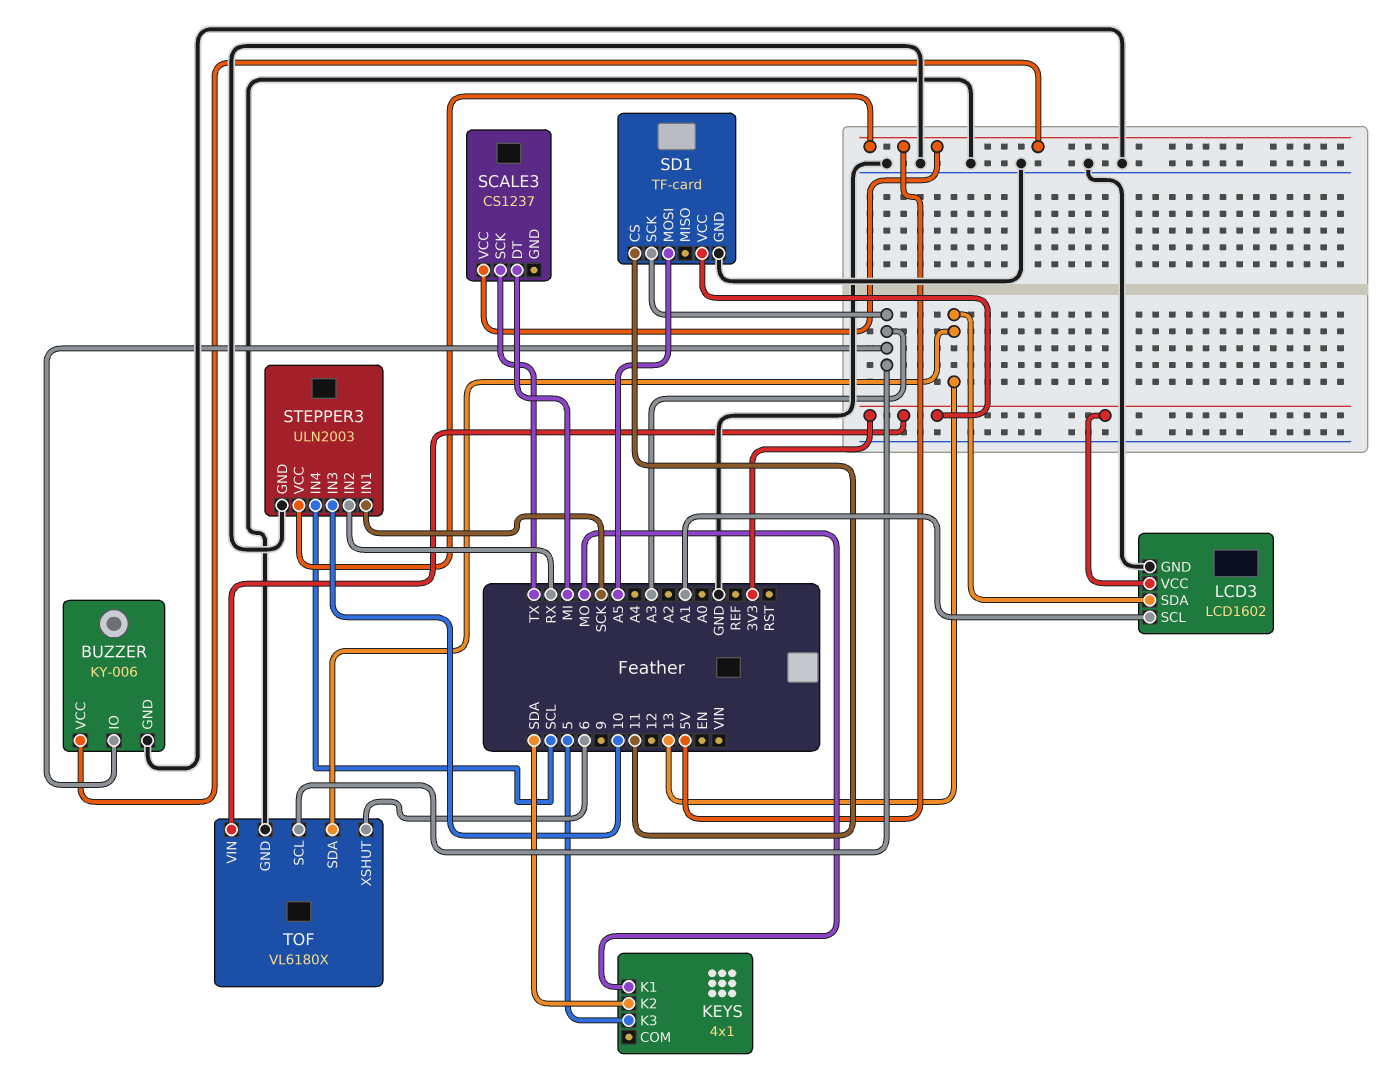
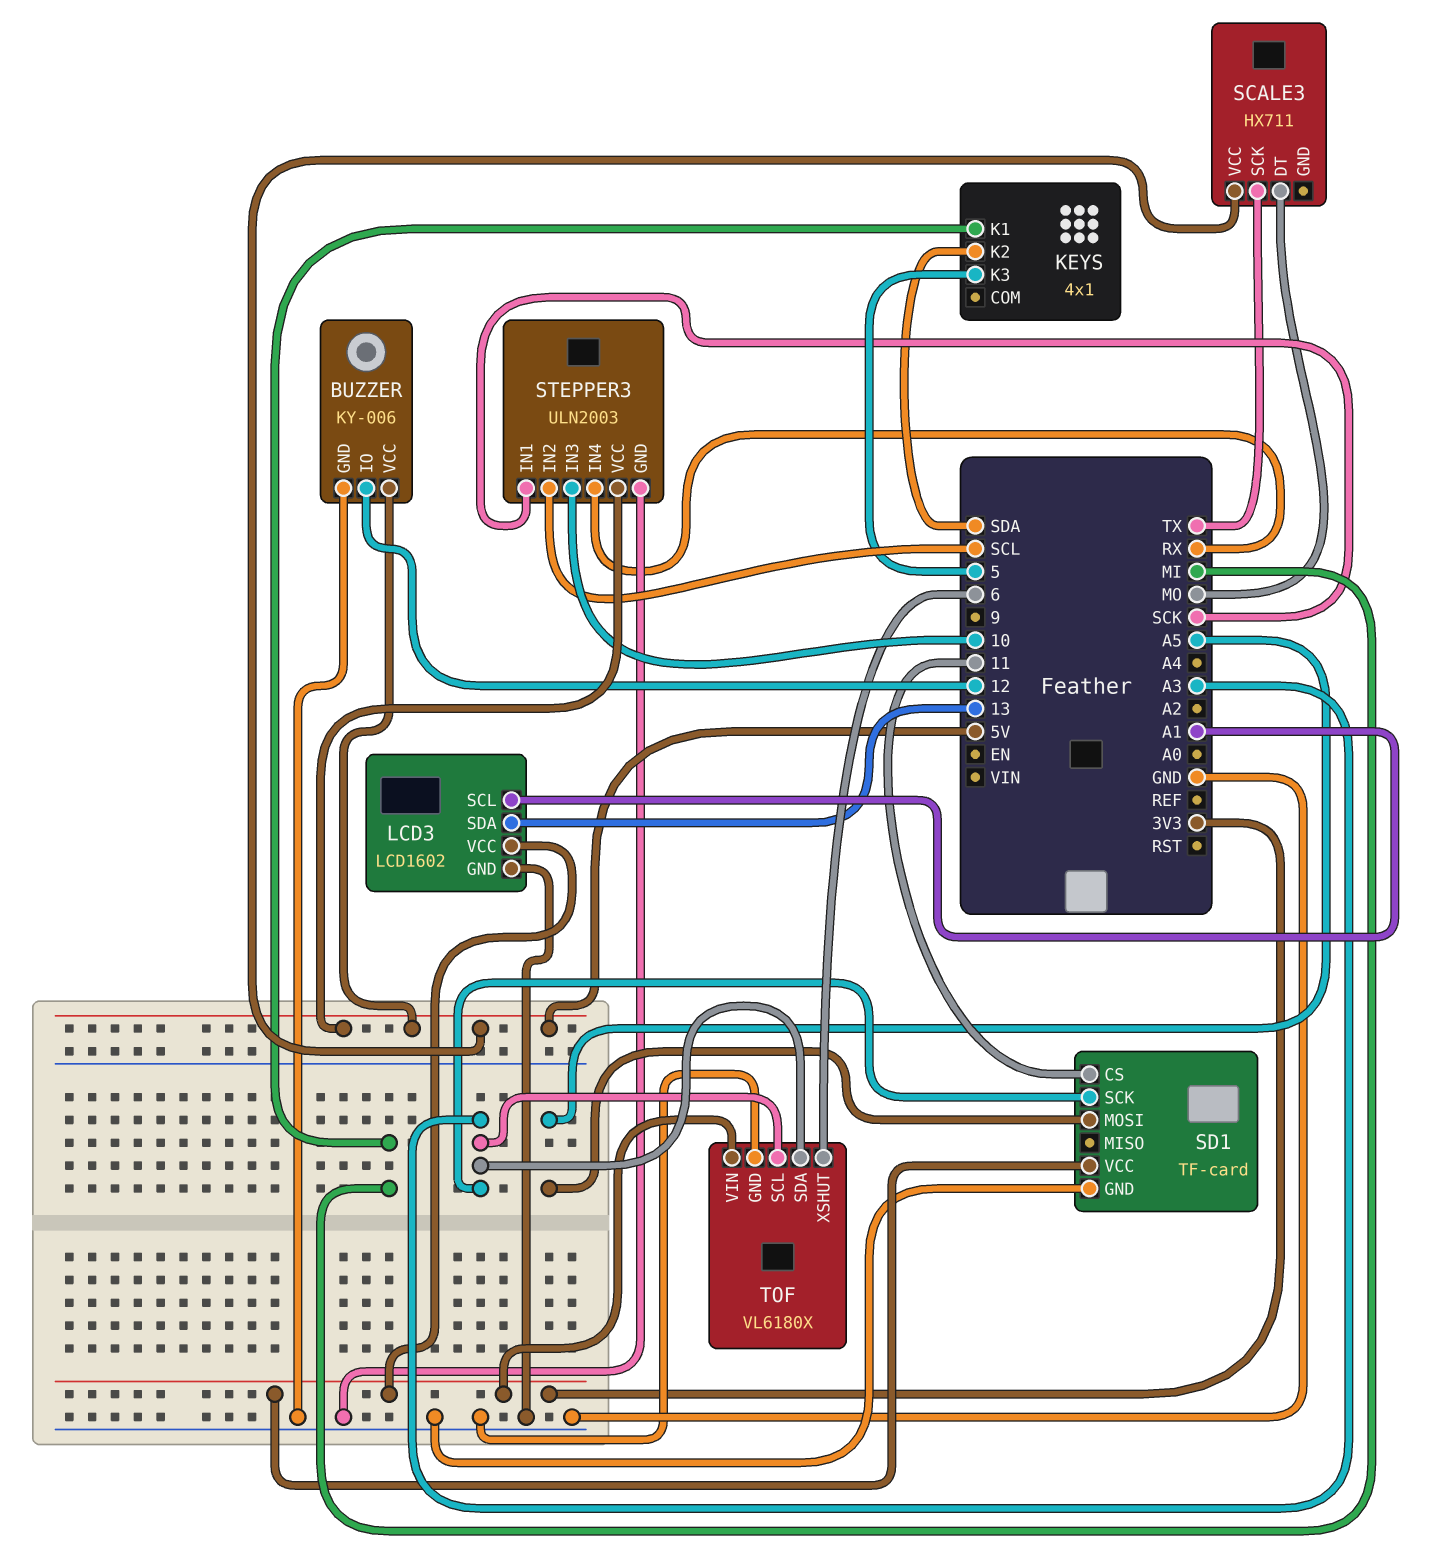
BUZZER pin IO: A3 -> 12
KEYS pin K1: MO -> MI
SCALE3: CS1237 -> HX711
SCALE3 pin DT: MI -> MO
STEPPER3 pin IN2: RX -> SCL
STEPPER3 pin IN4: SCL -> RX
TOF pin SDA: 13 -> A3

